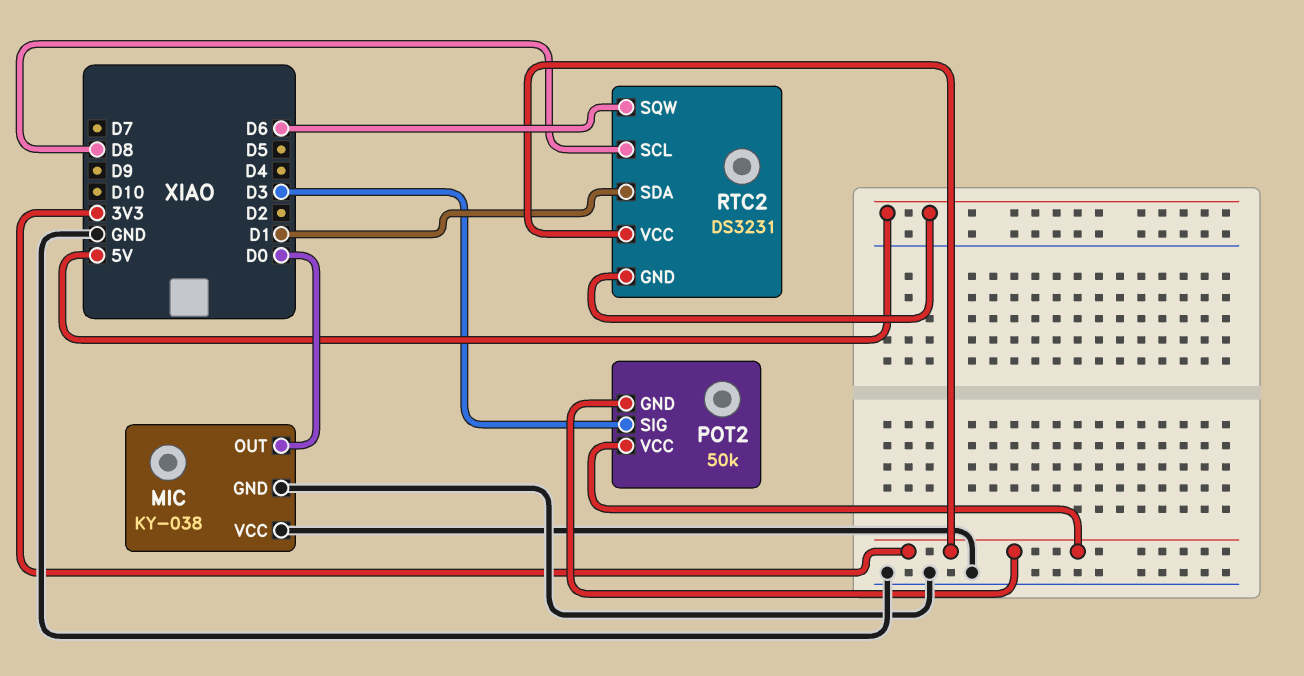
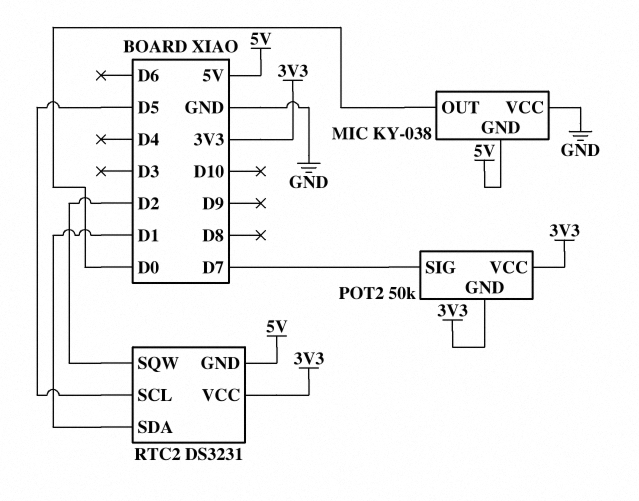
MIC pin GND: GND -> 5V
POT2 pin SIG: D3 -> D7
RTC2 pin SCL: D8 -> D5
RTC2 pin SQW: D6 -> D2

